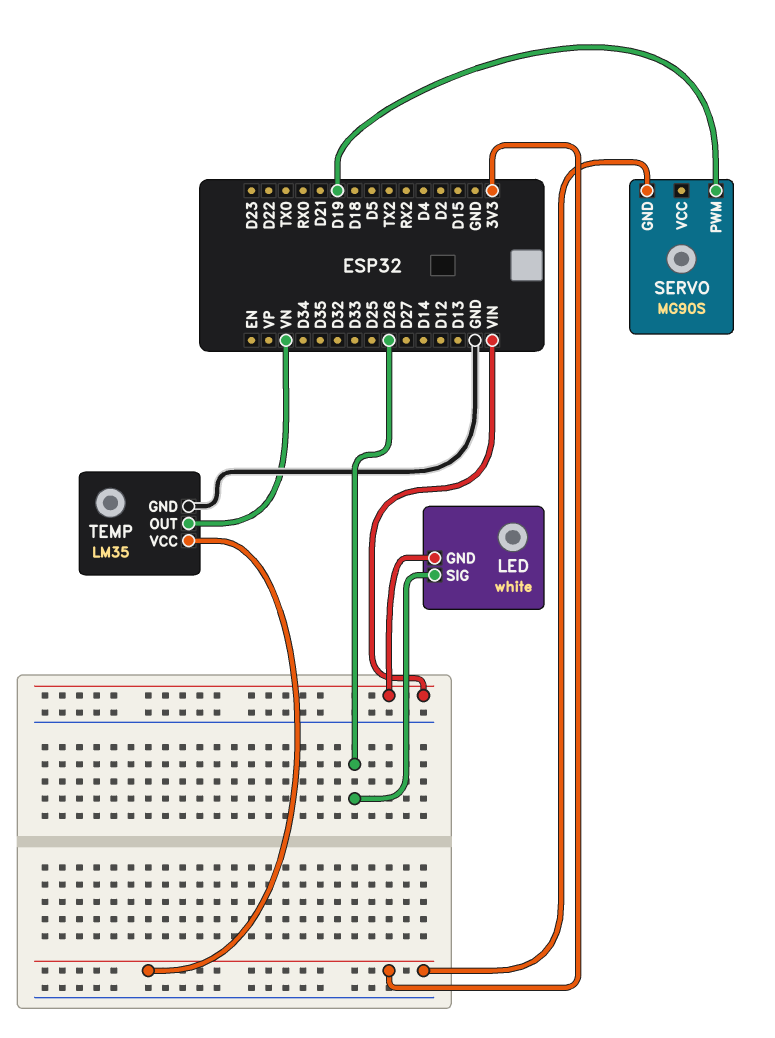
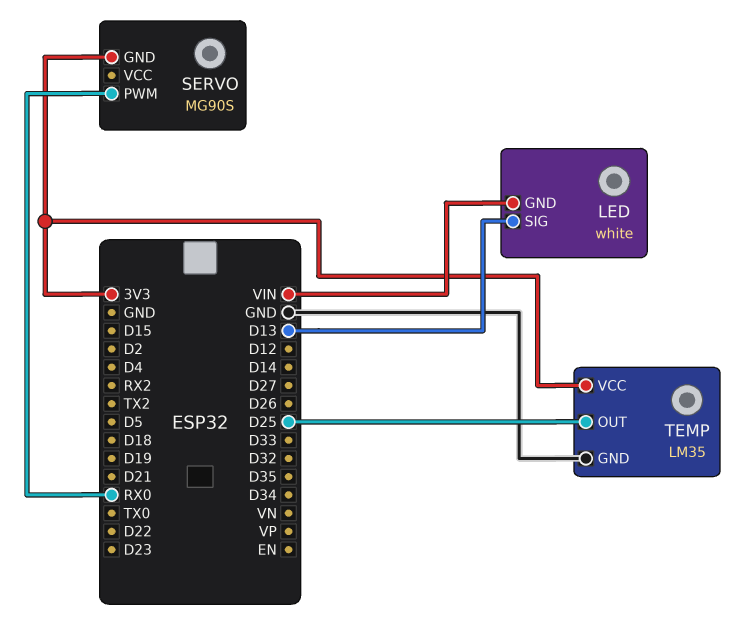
LED pin SIG: D26 -> D13
SERVO pin PWM: D19 -> RX0
TEMP pin OUT: VN -> D25

